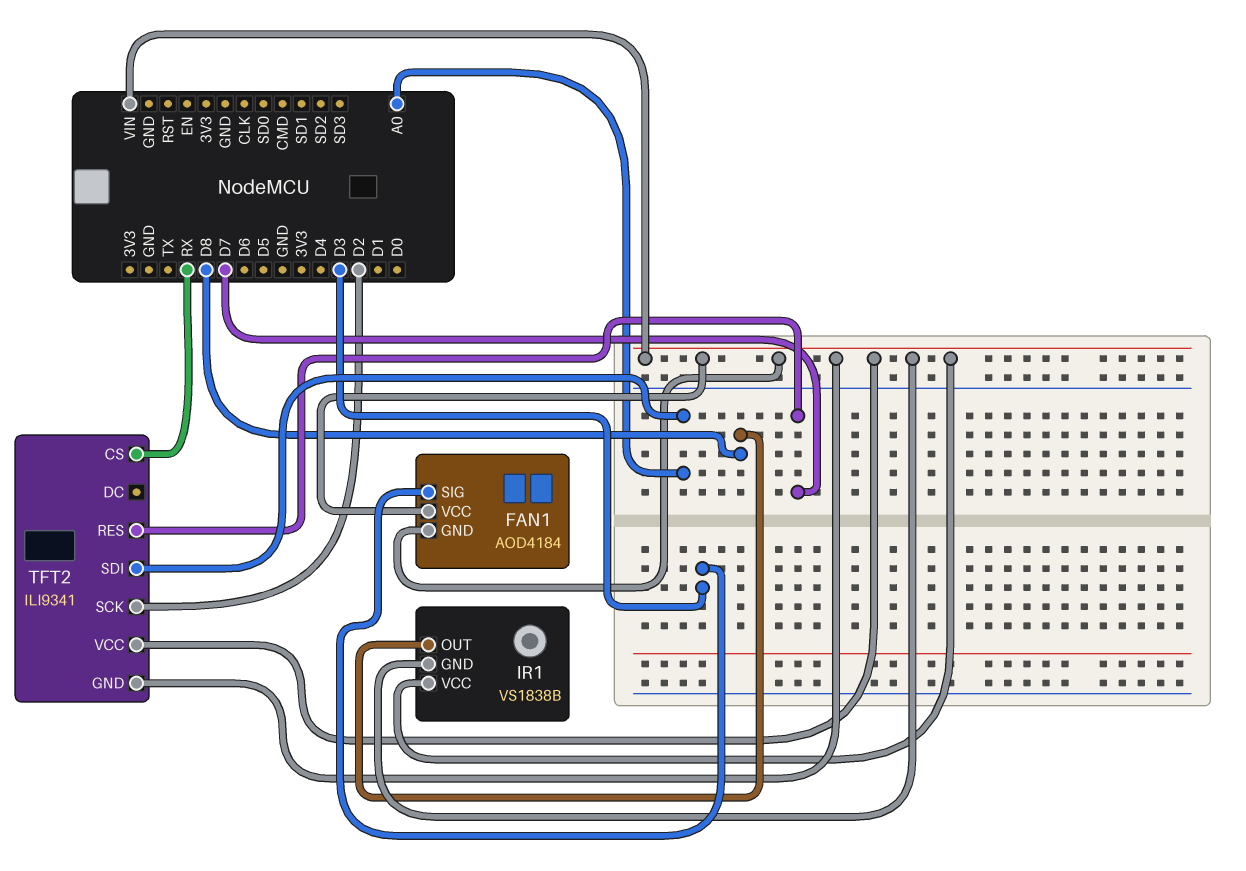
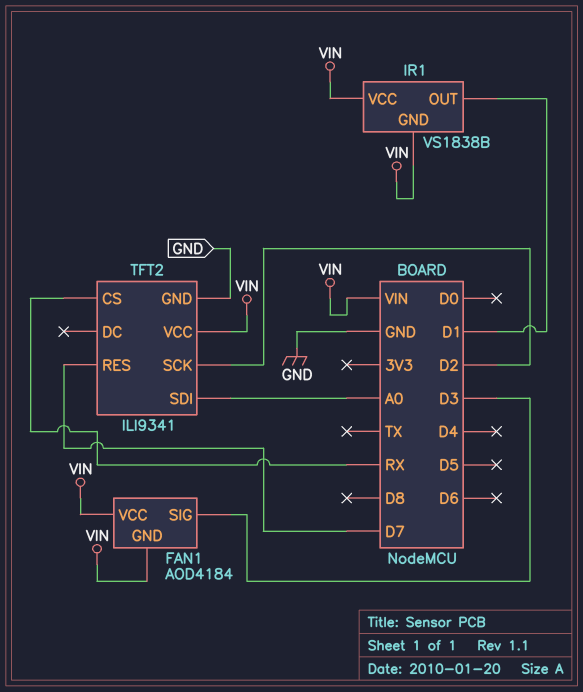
IR1 pin OUT: D8 -> D1
TFT2 pin GND: VIN -> GND

